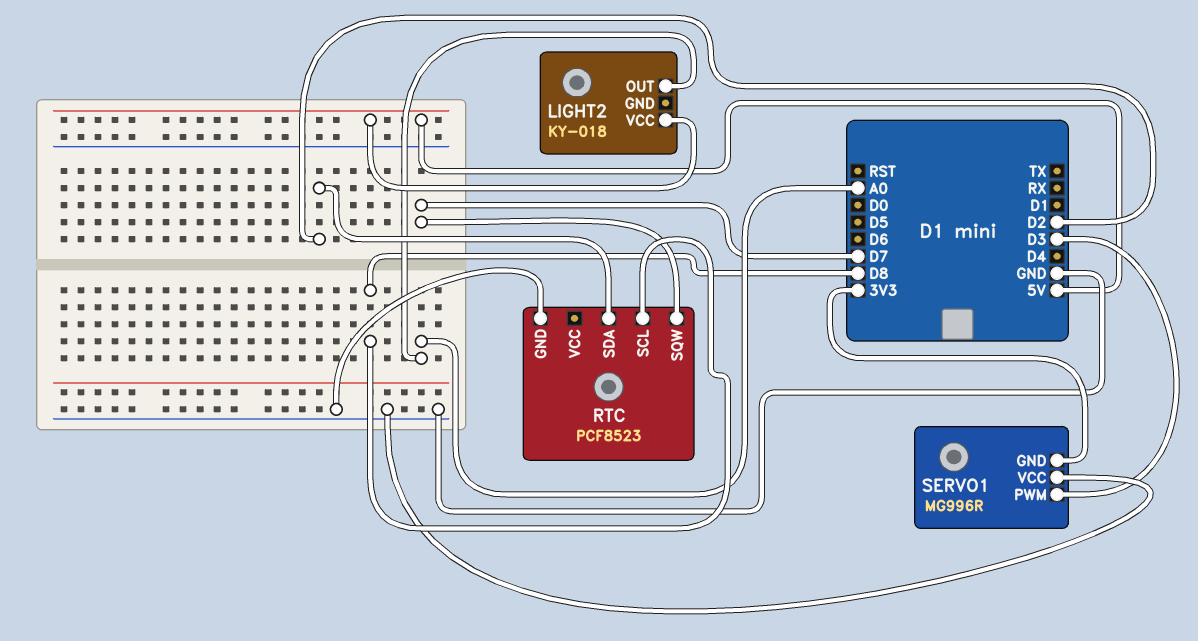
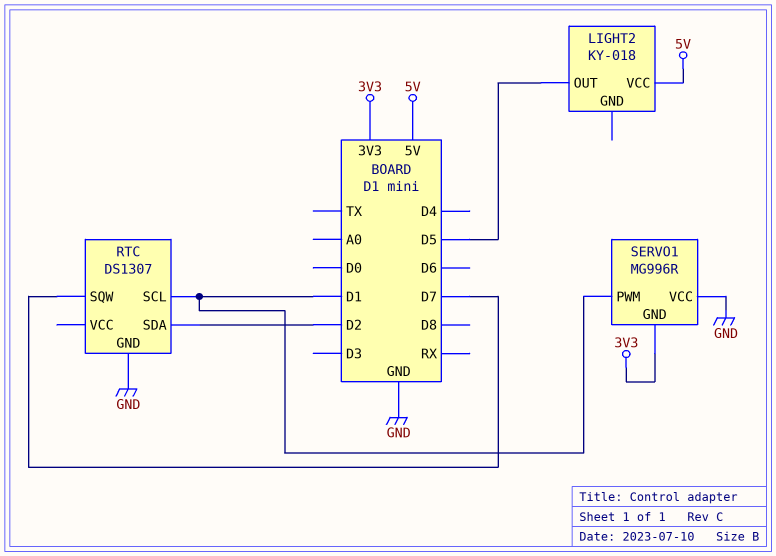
LIGHT2 pin OUT: A0 -> D5
RTC: PCF8523 -> DS1307
RTC pin SCL: D8 -> D1
SERVO1 pin PWM: D3 -> D1

